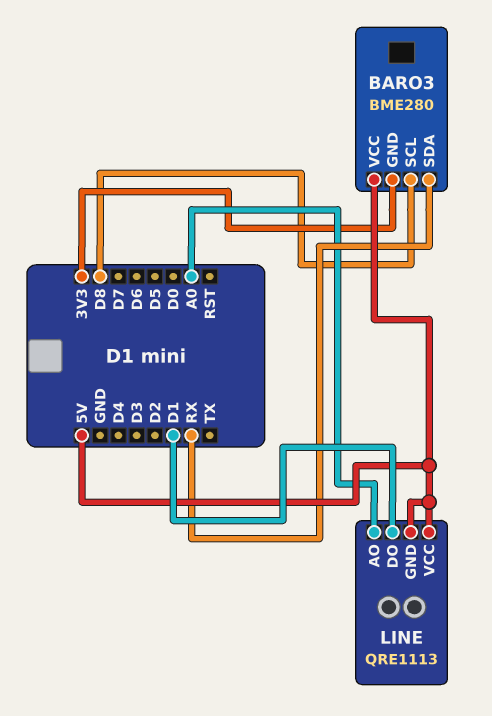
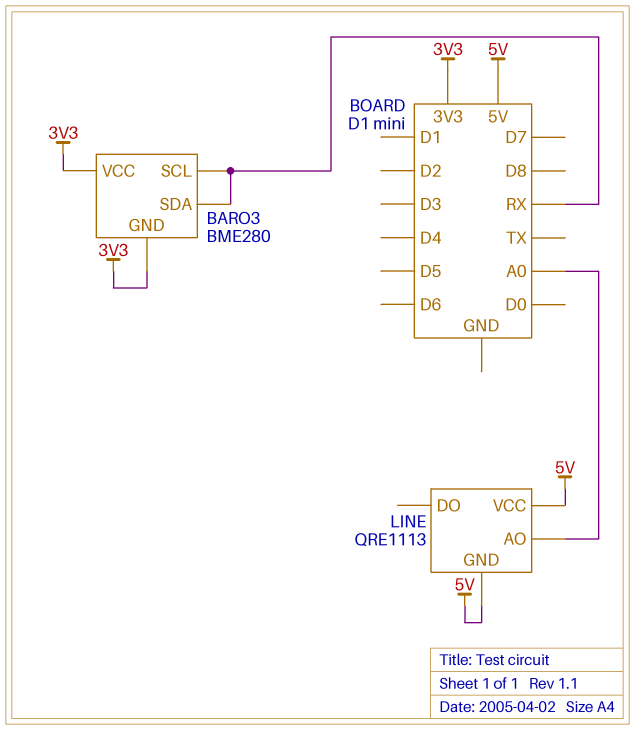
BARO3 pin SCL: D8 -> RX
BARO3 pin VCC: 5V -> 3V3
LINE pin DO: D1 -> none

